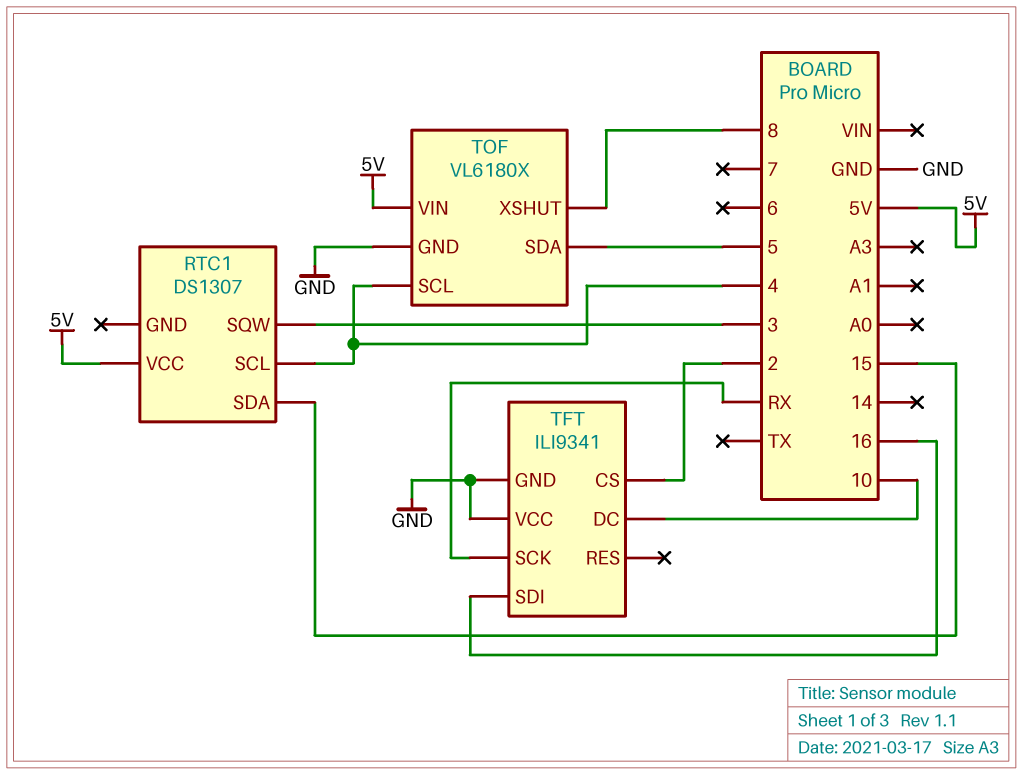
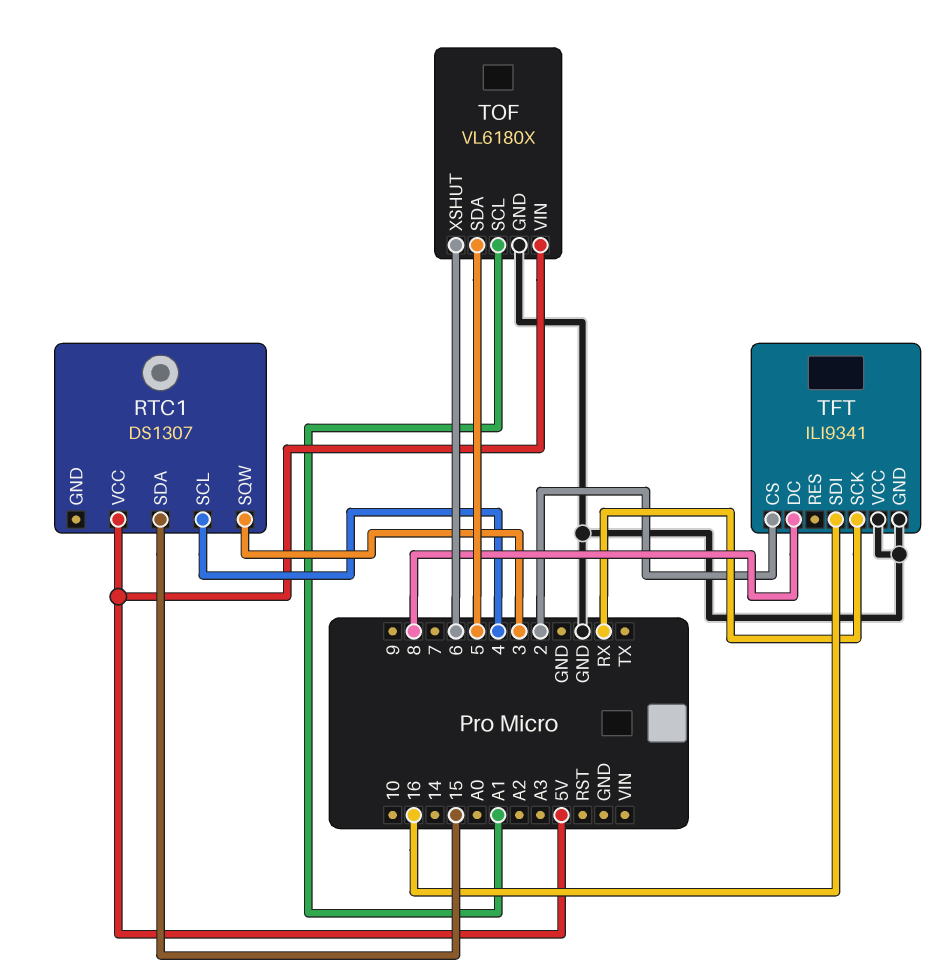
TFT pin DC: 10 -> 8
TOF pin SCL: 4 -> A1
TOF pin XSHUT: 8 -> 6

